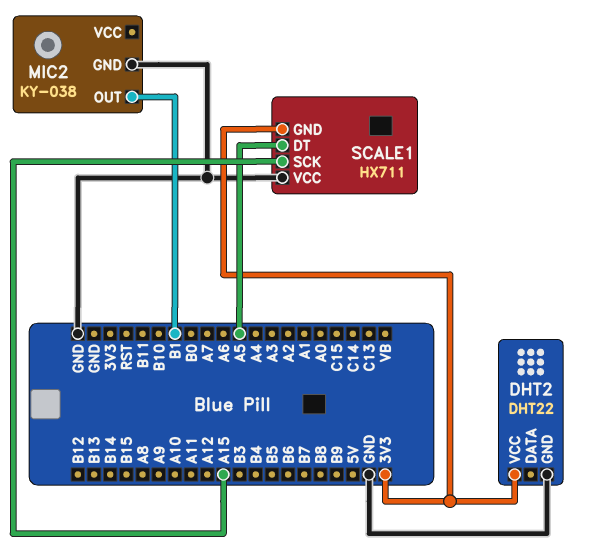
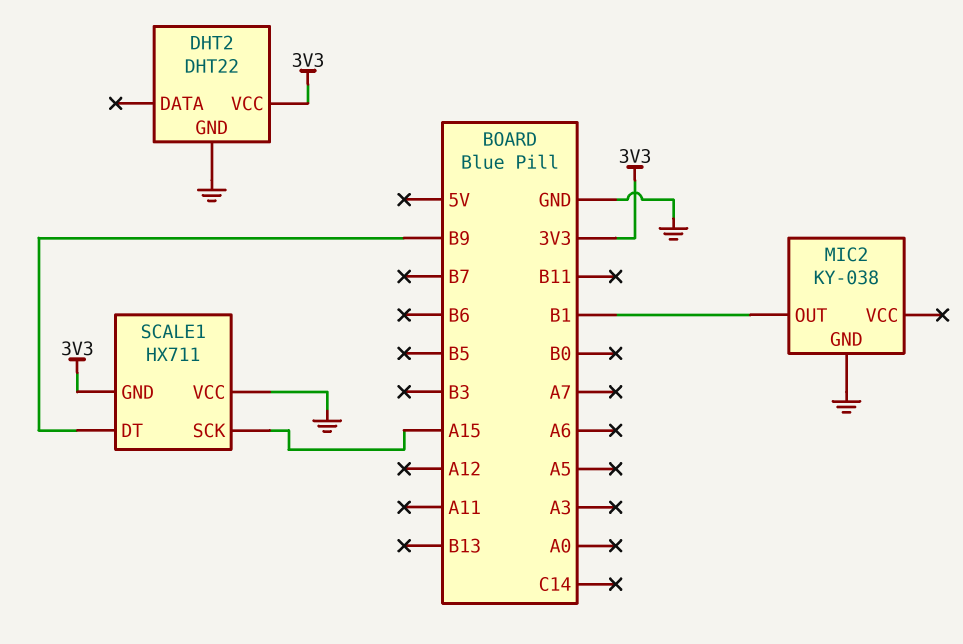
SCALE1 pin DT: A5 -> B9

